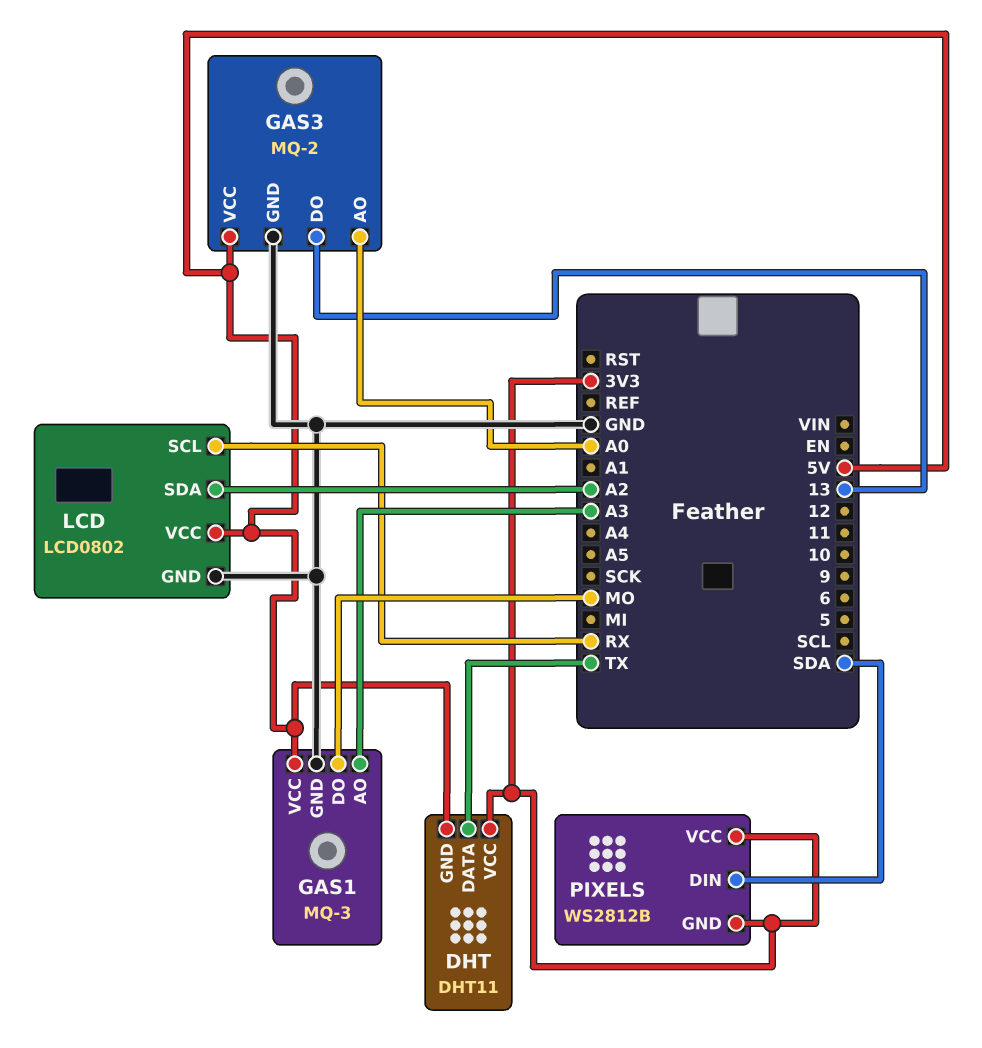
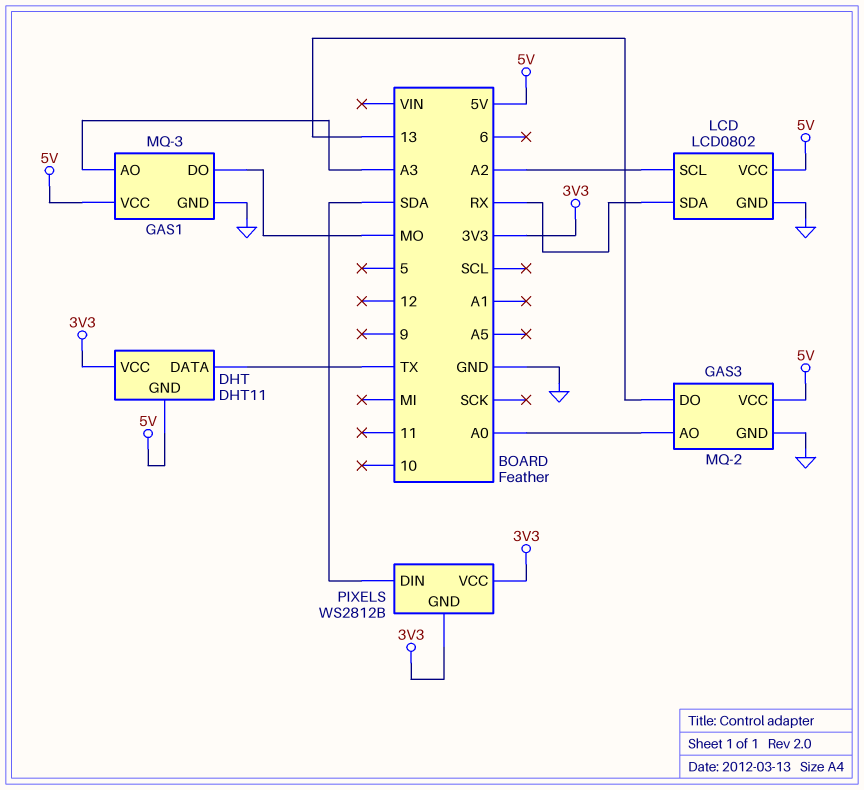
LCD pin SCL: RX -> A2
LCD pin SDA: A2 -> RX

